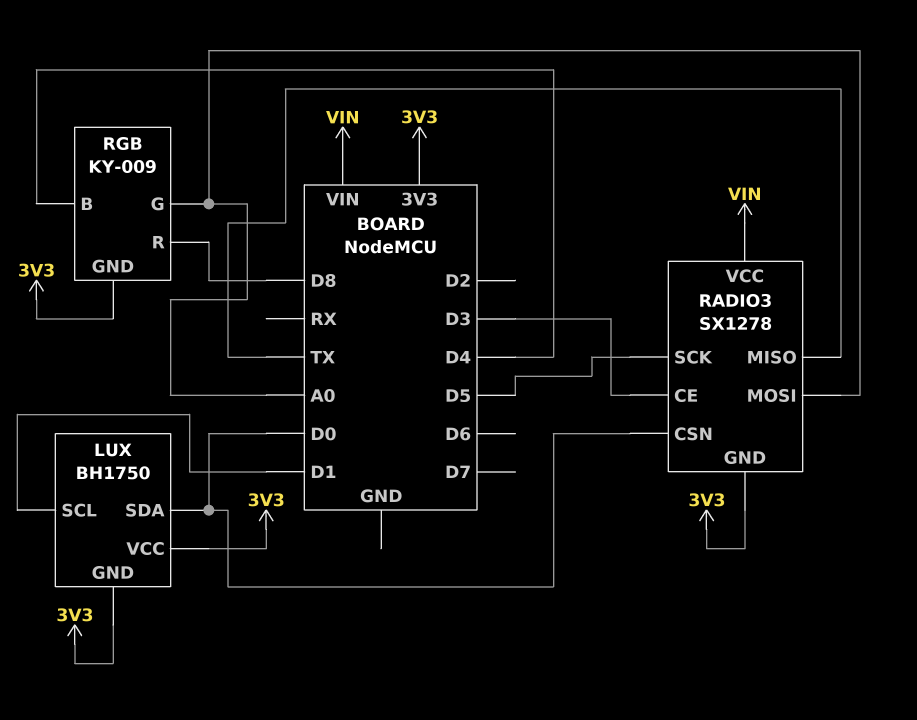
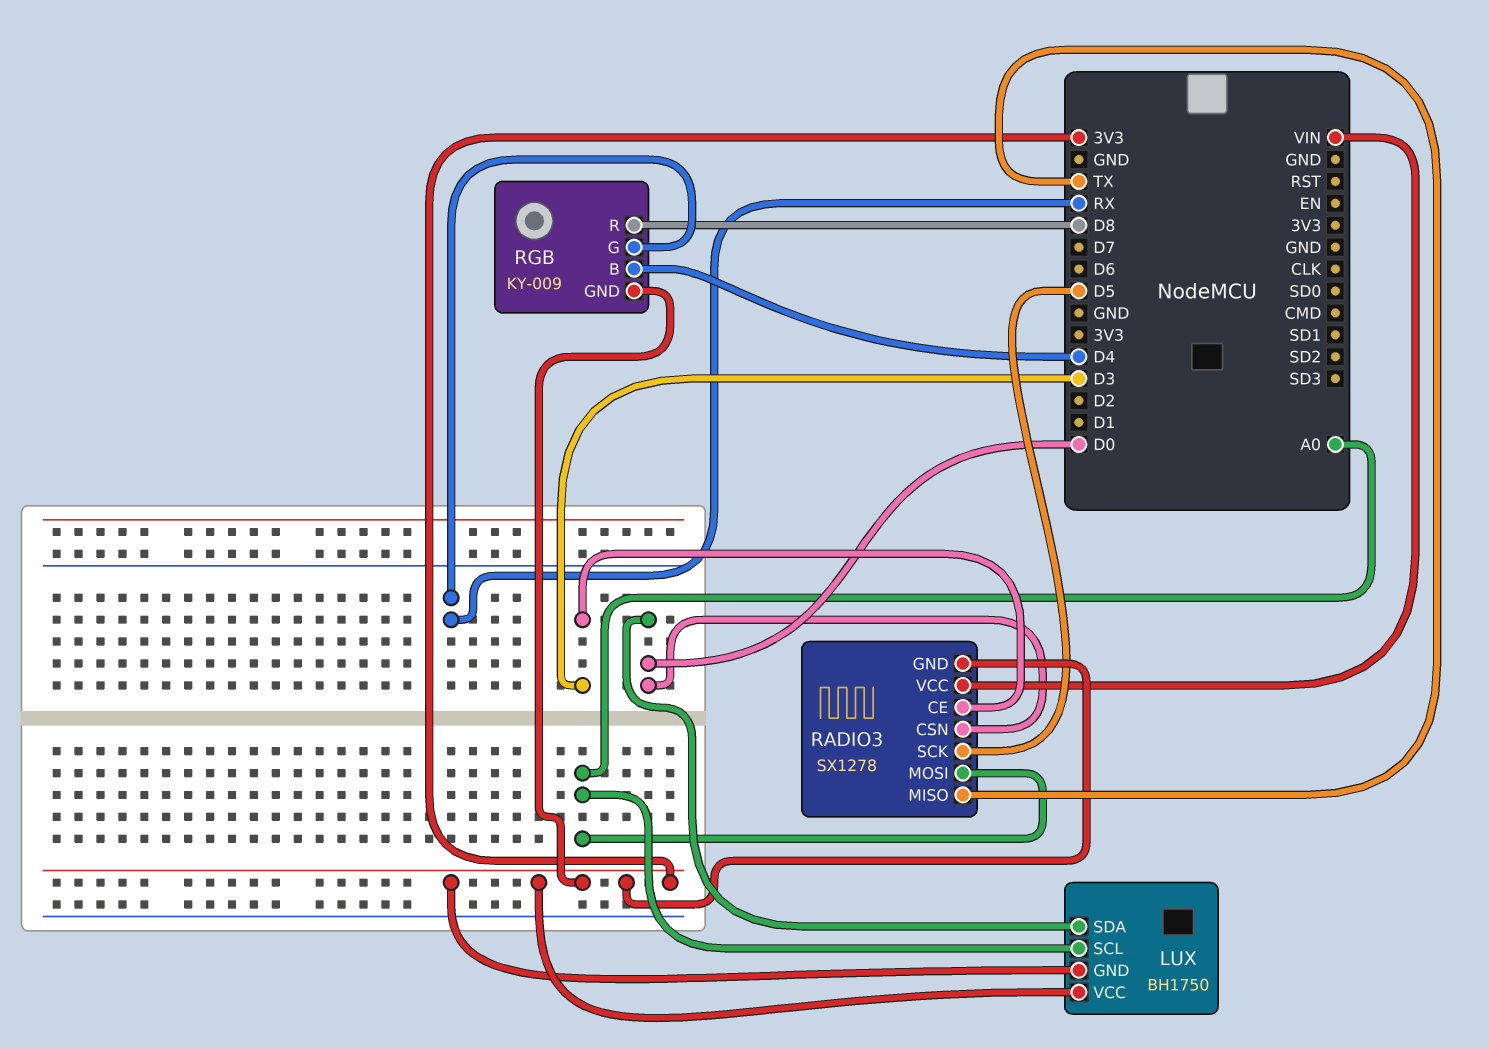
LUX pin SCL: D1 -> A0
RGB pin G: A0 -> RX

